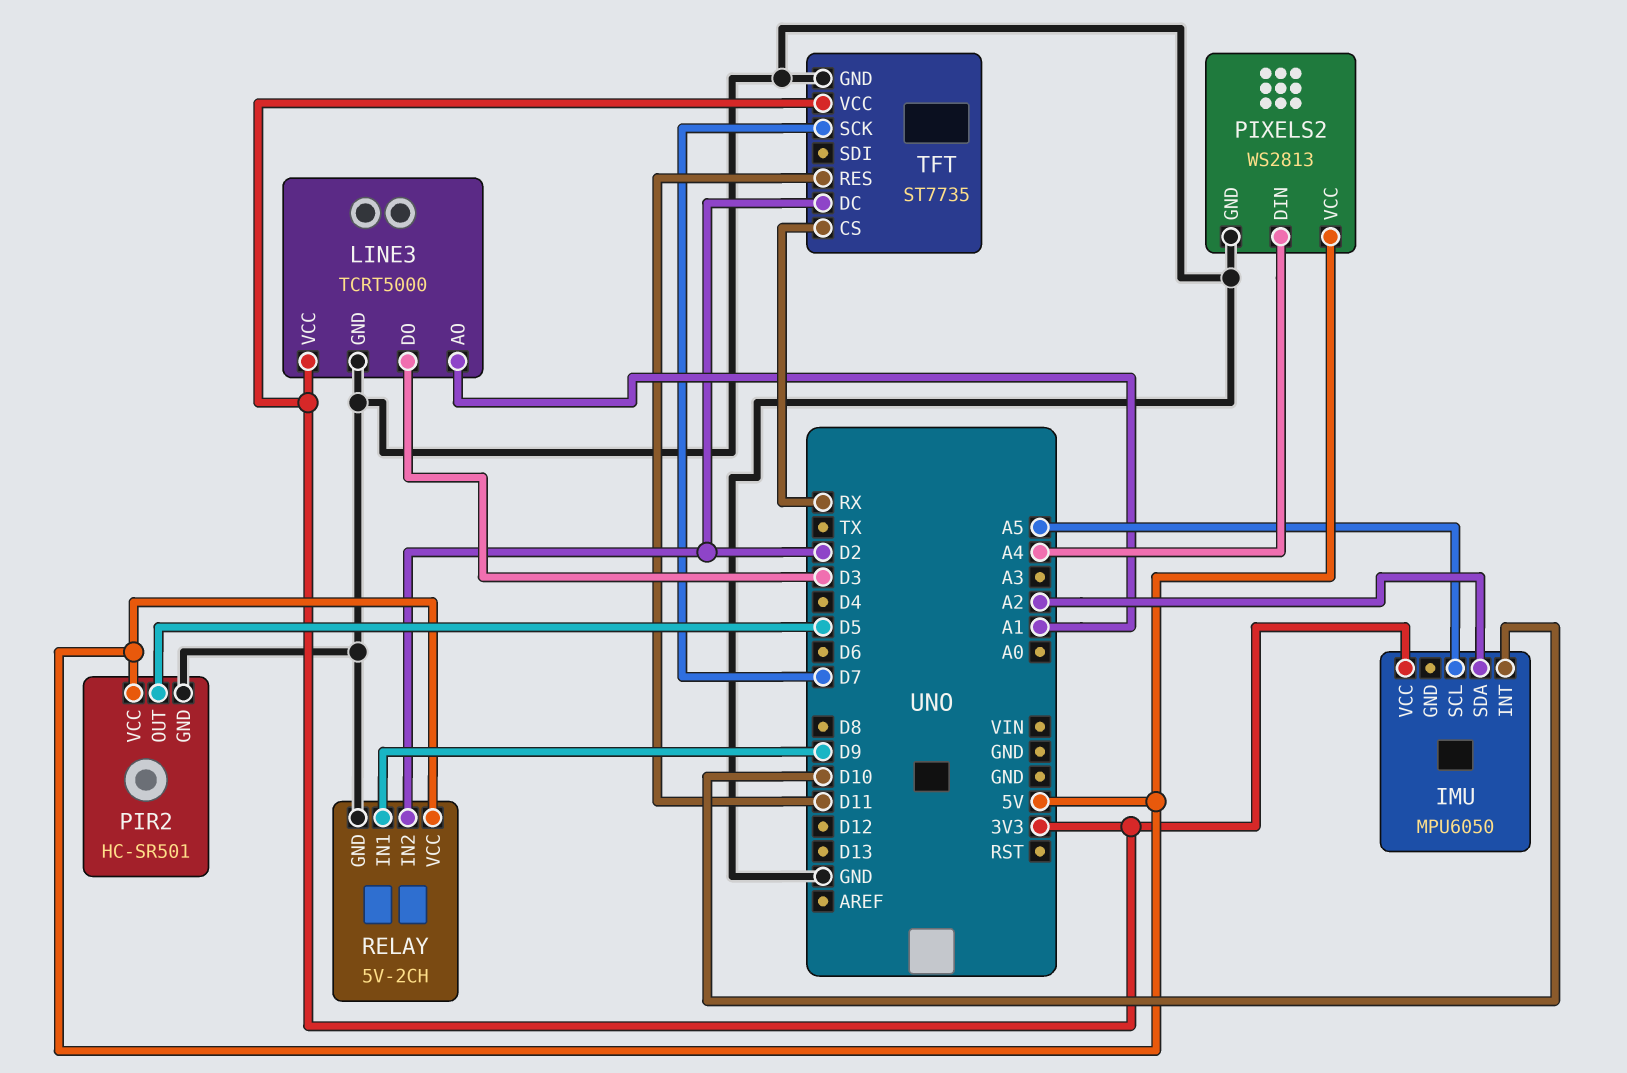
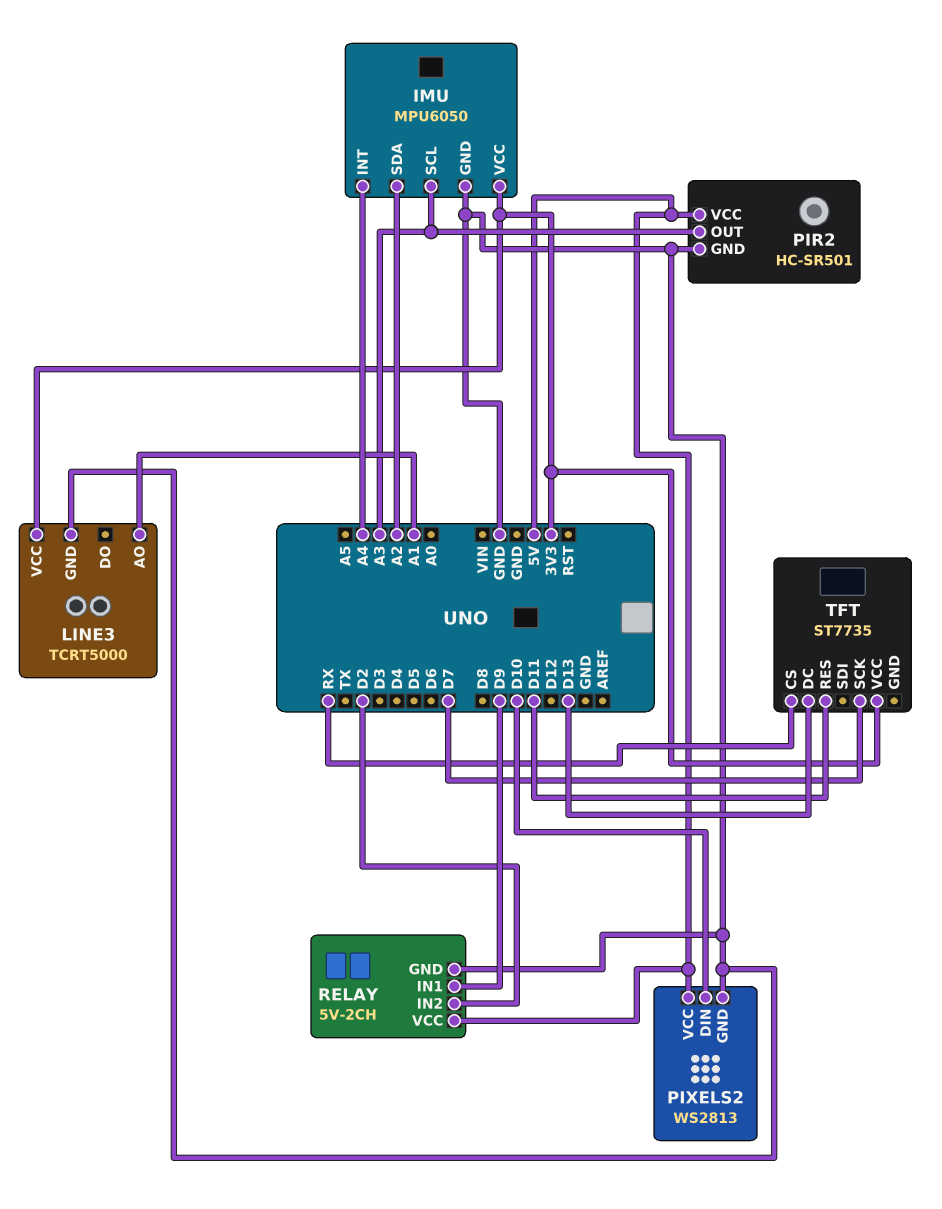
IMU pin GND: none -> GND
IMU pin INT: D10 -> A4
IMU pin SCL: A5 -> A3
LINE3 pin DO: D3 -> none
PIR2 pin OUT: D5 -> A3
PIXELS2 pin DIN: A4 -> D10
TFT pin DC: D2 -> D13
TFT pin GND: GND -> none

